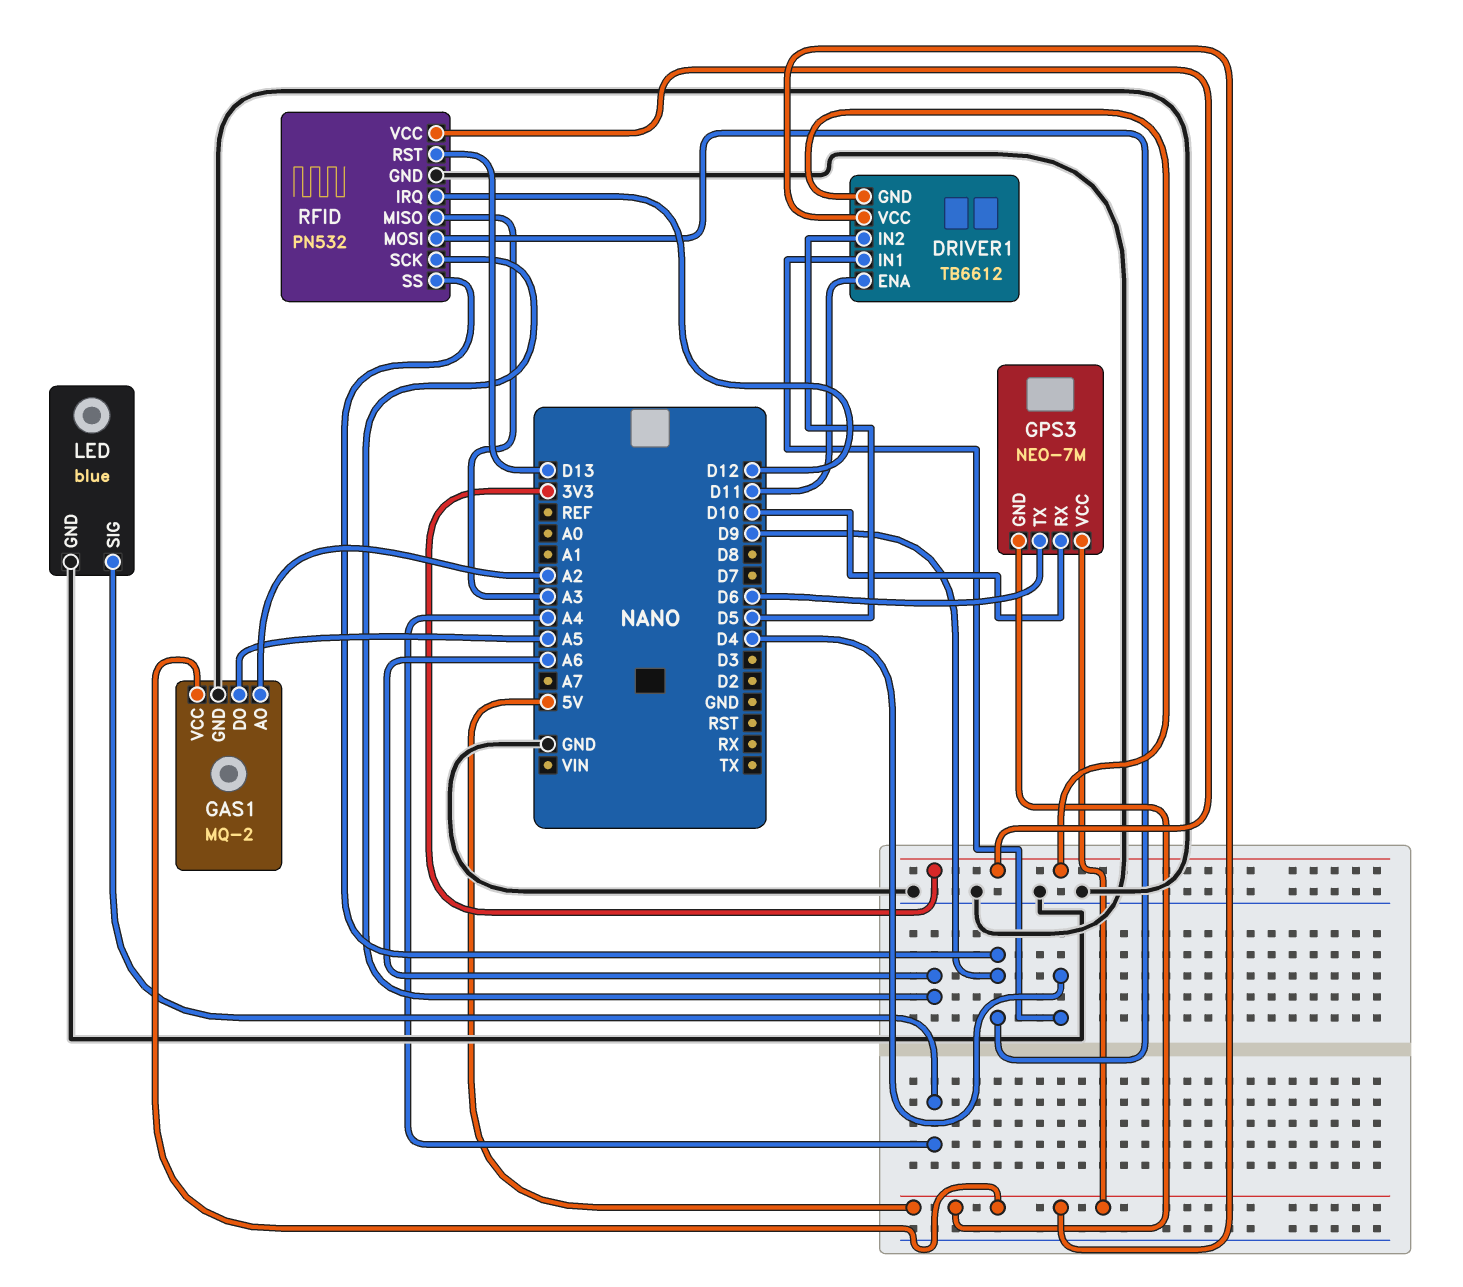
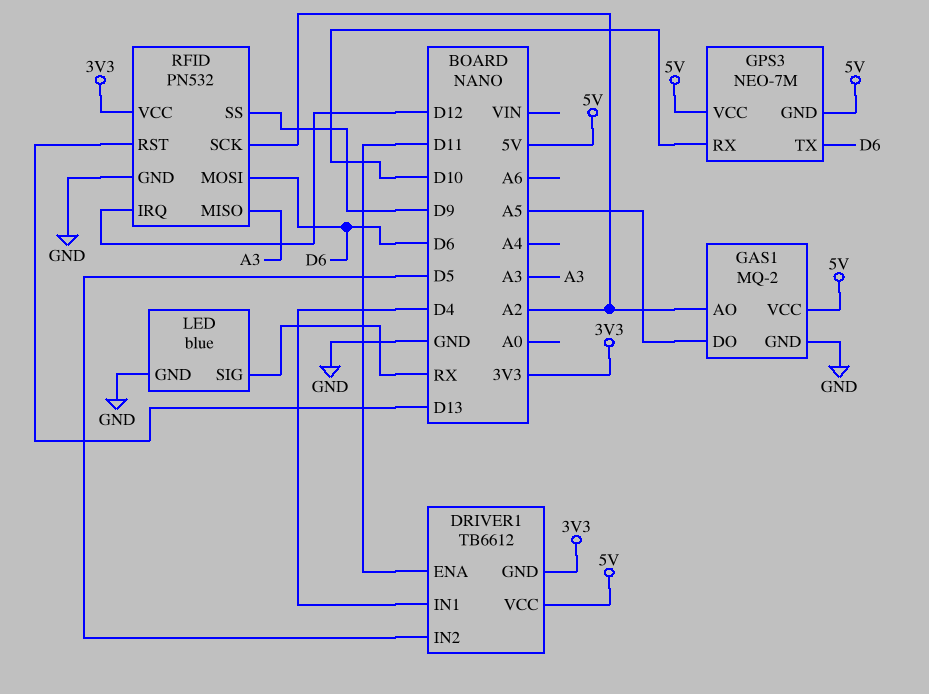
LED pin SIG: A4 -> RX
RFID pin MOSI: D9 -> D6
RFID pin SCK: A6 -> A2

